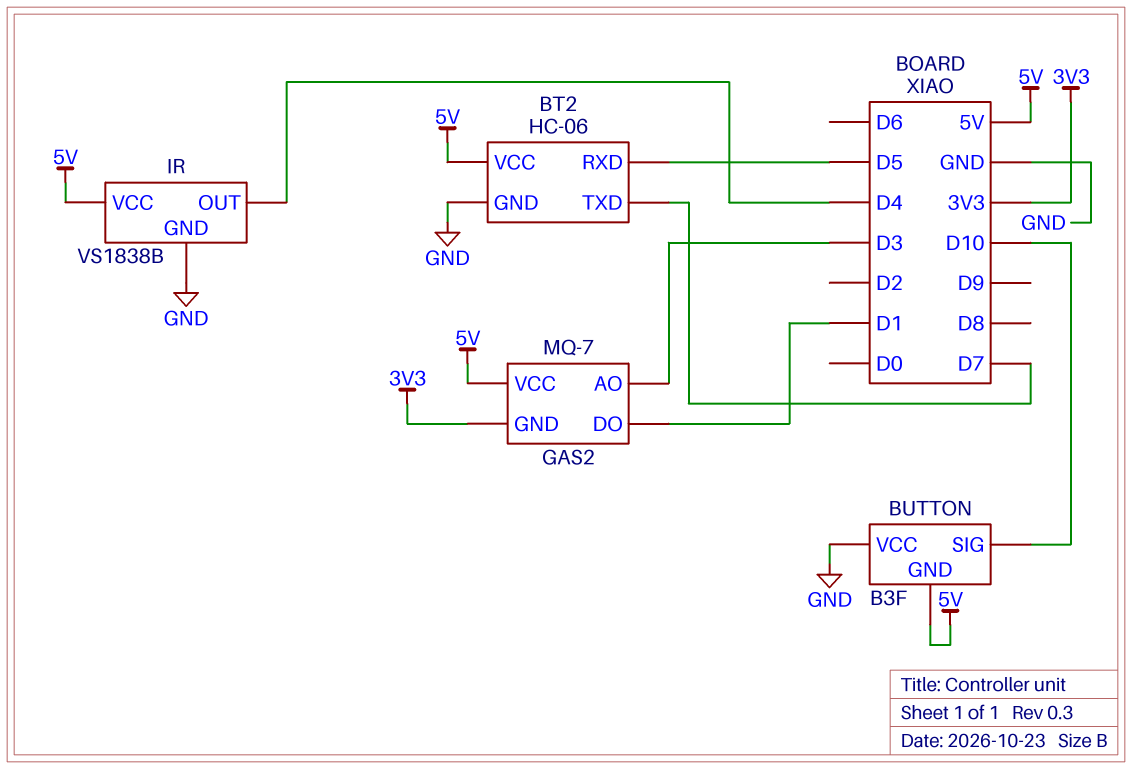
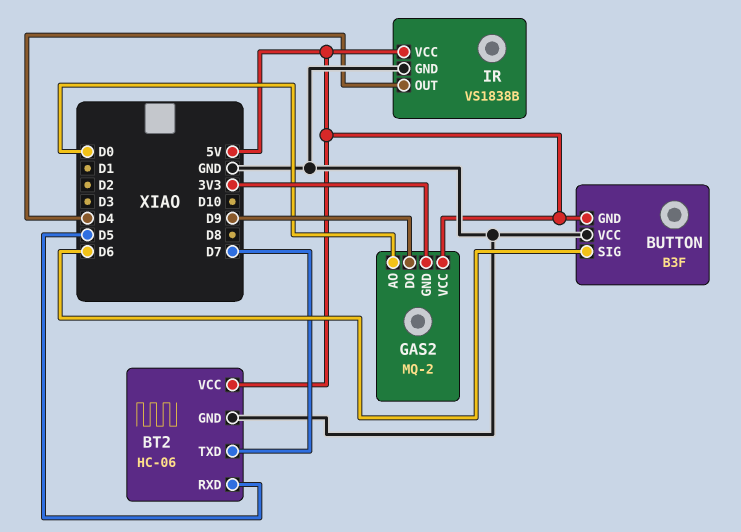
BUTTON pin SIG: D10 -> D6
GAS2: MQ-7 -> MQ-2
GAS2 pin AO: D3 -> D0
GAS2 pin DO: D1 -> D9

